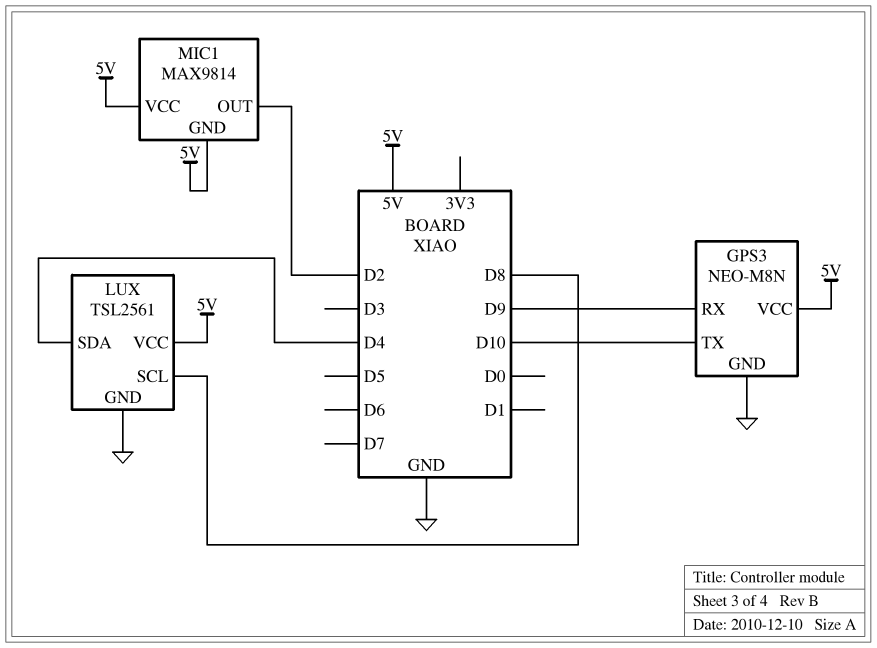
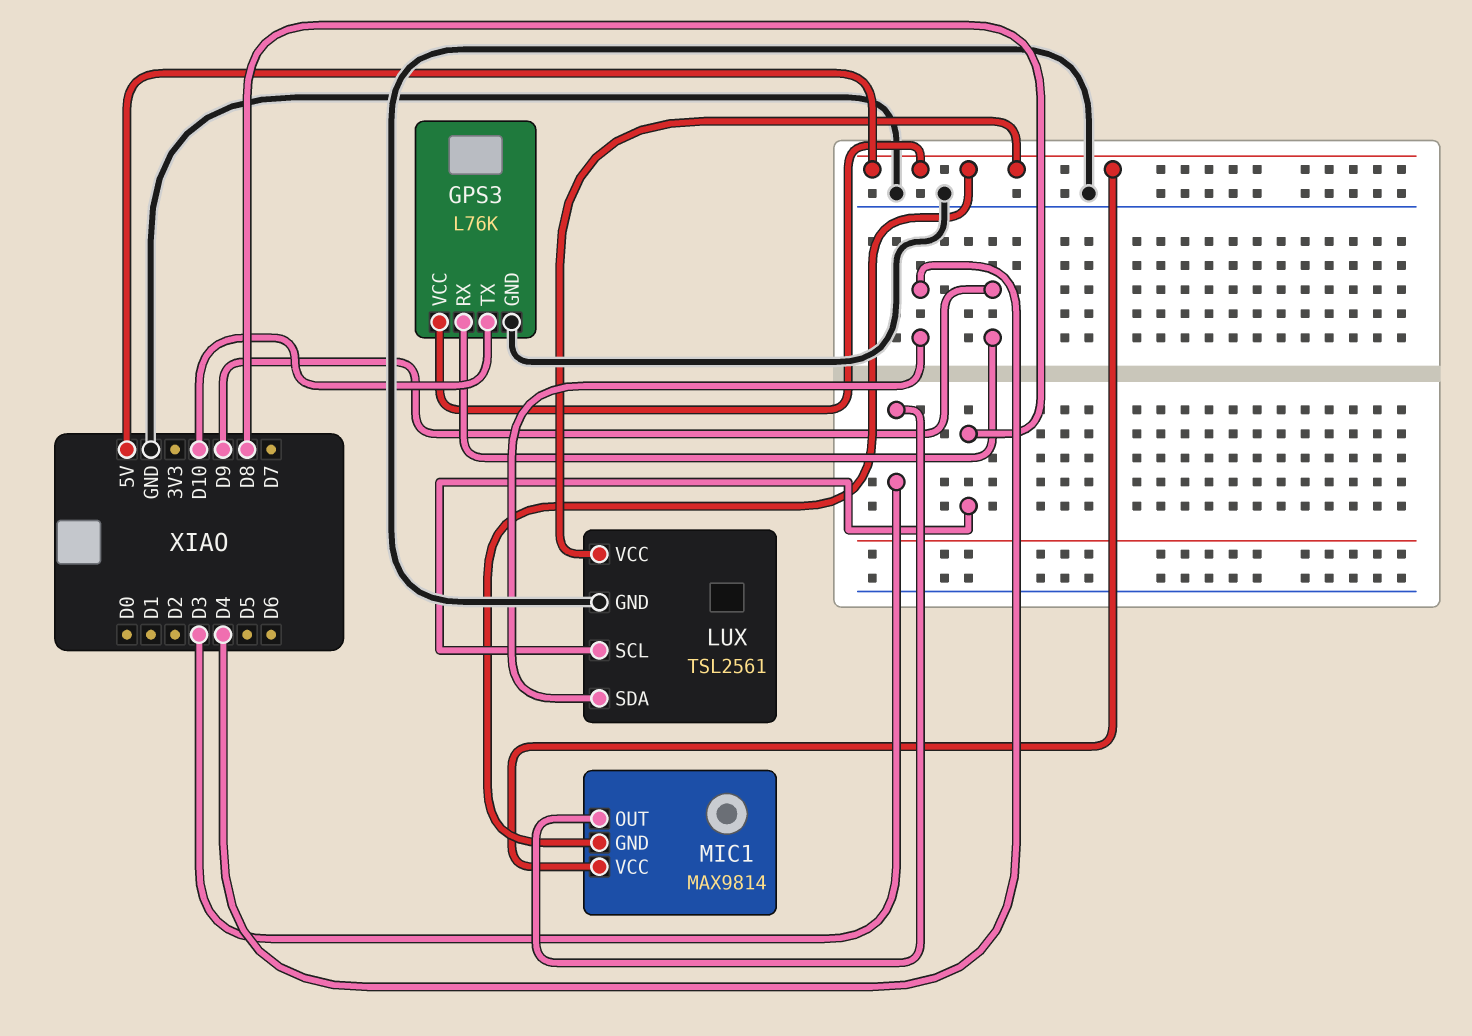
GPS3: NEO-M8N -> L76K
MIC1 pin OUT: D2 -> D3

